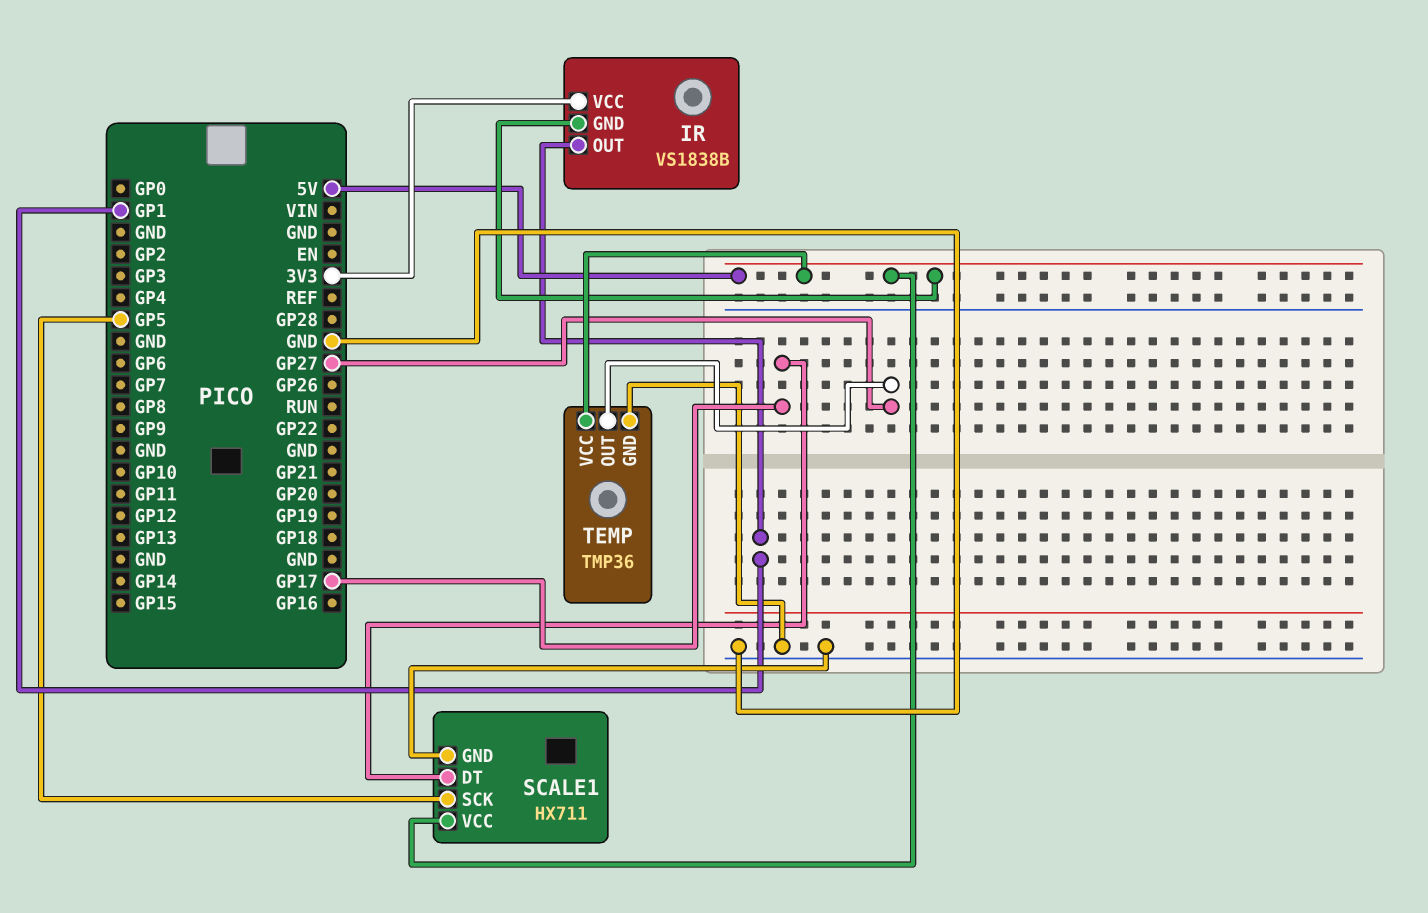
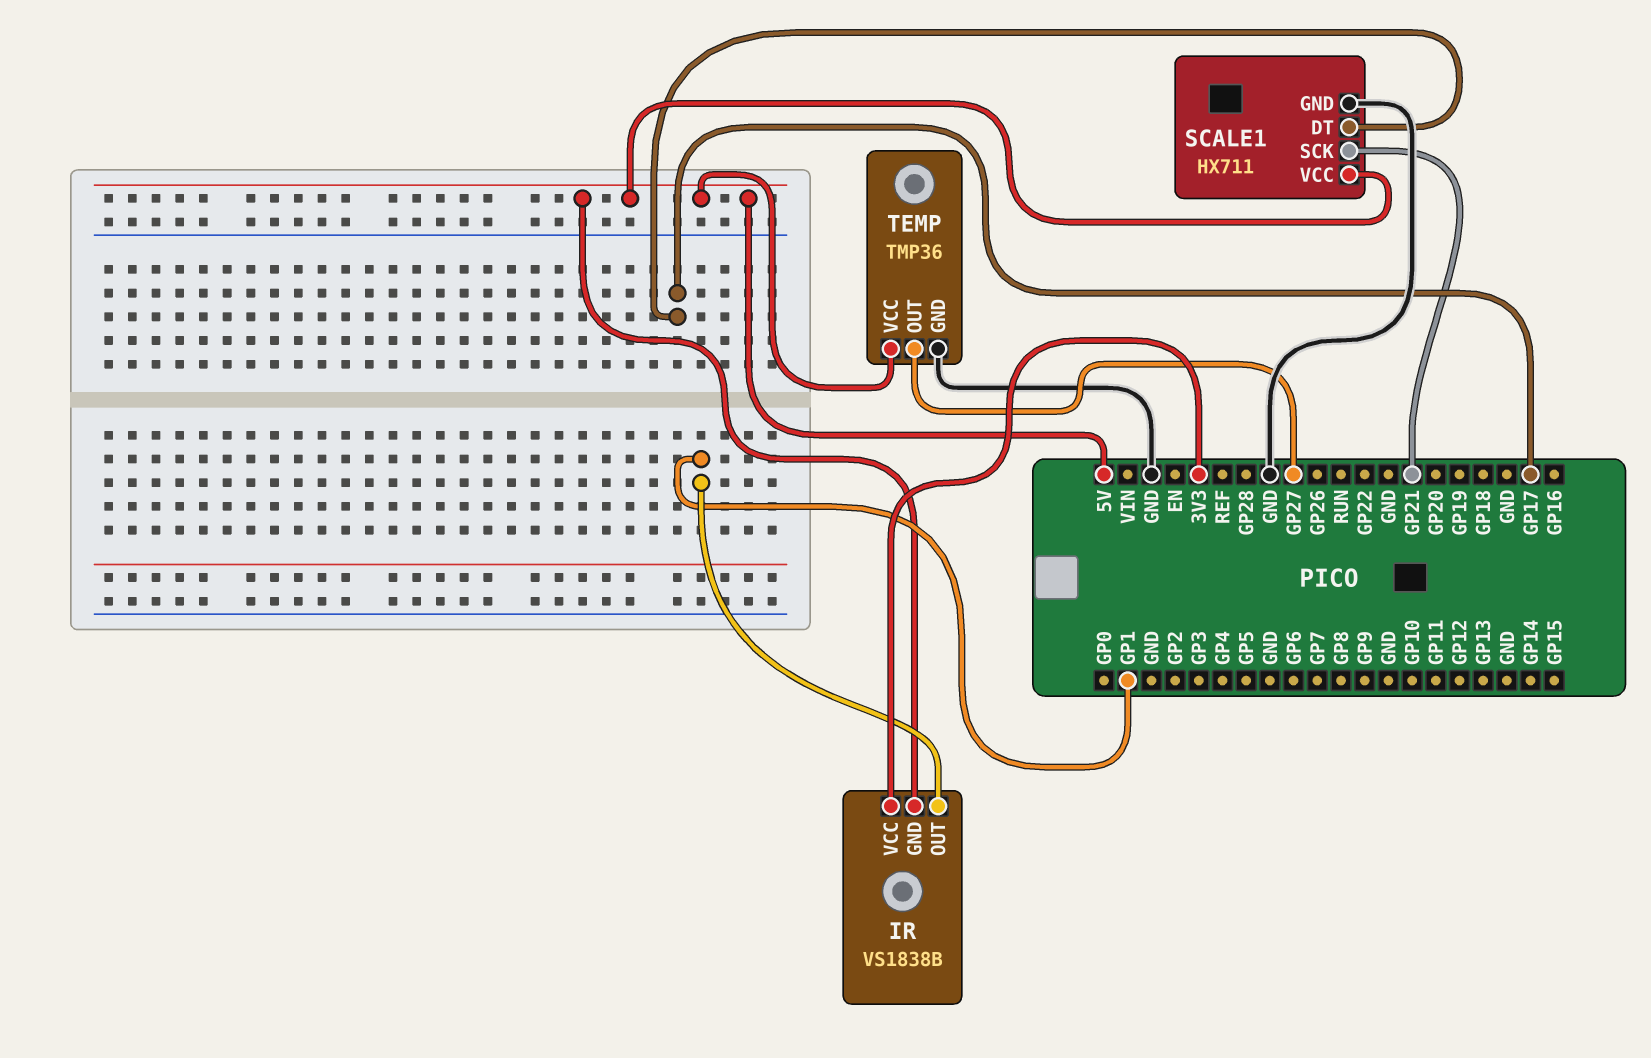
SCALE1 pin SCK: GP5 -> GP21

